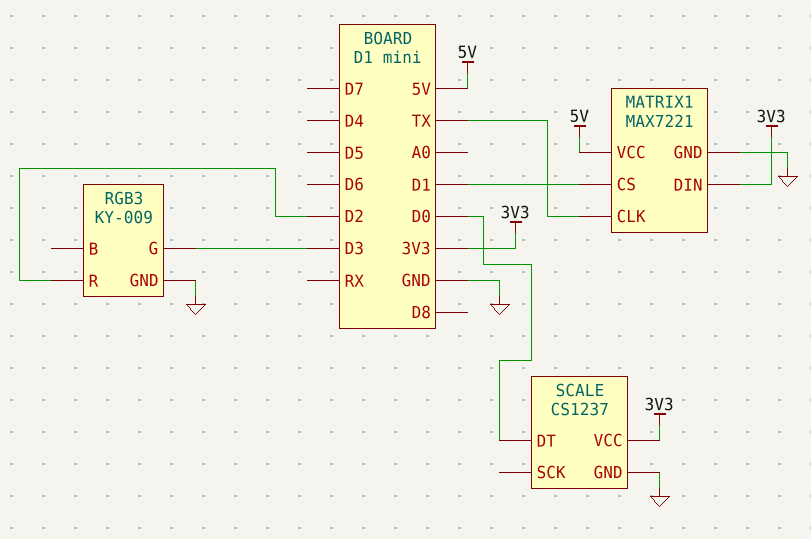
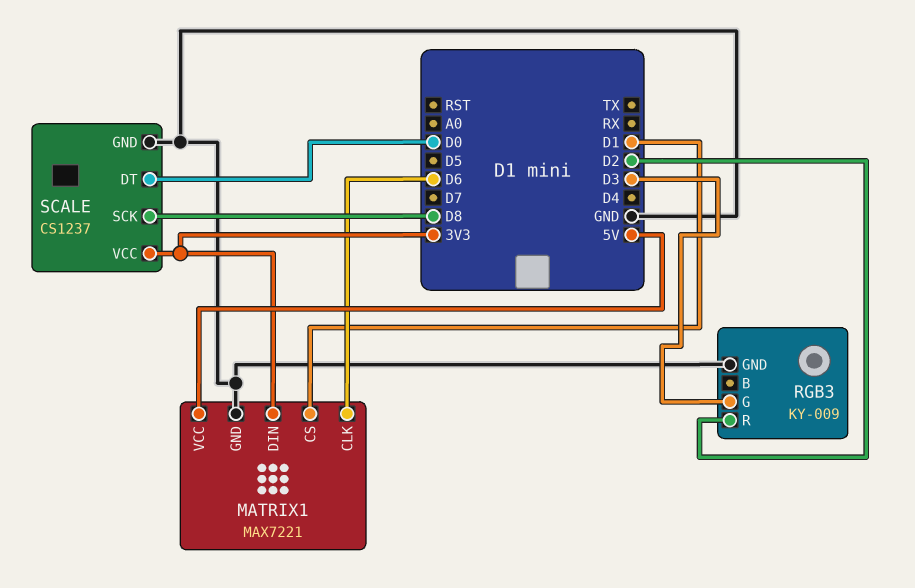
MATRIX1 pin CLK: TX -> D6
SCALE pin SCK: none -> D8

